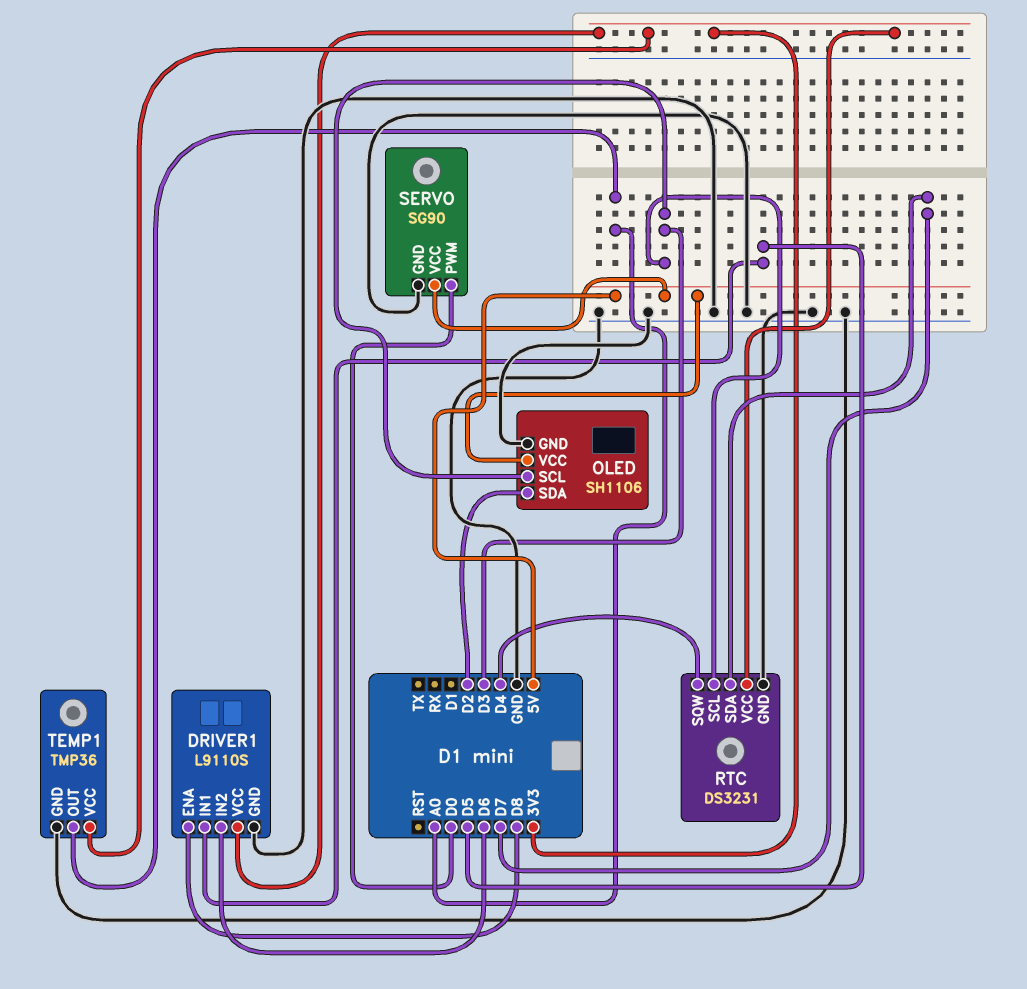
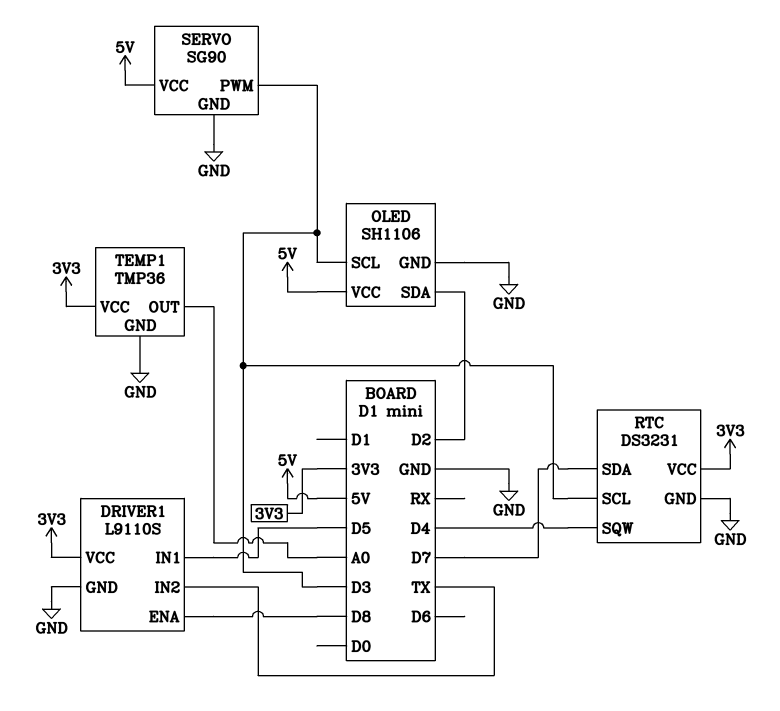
DRIVER1 pin IN2: D6 -> TX
SERVO pin PWM: D0 -> D3

